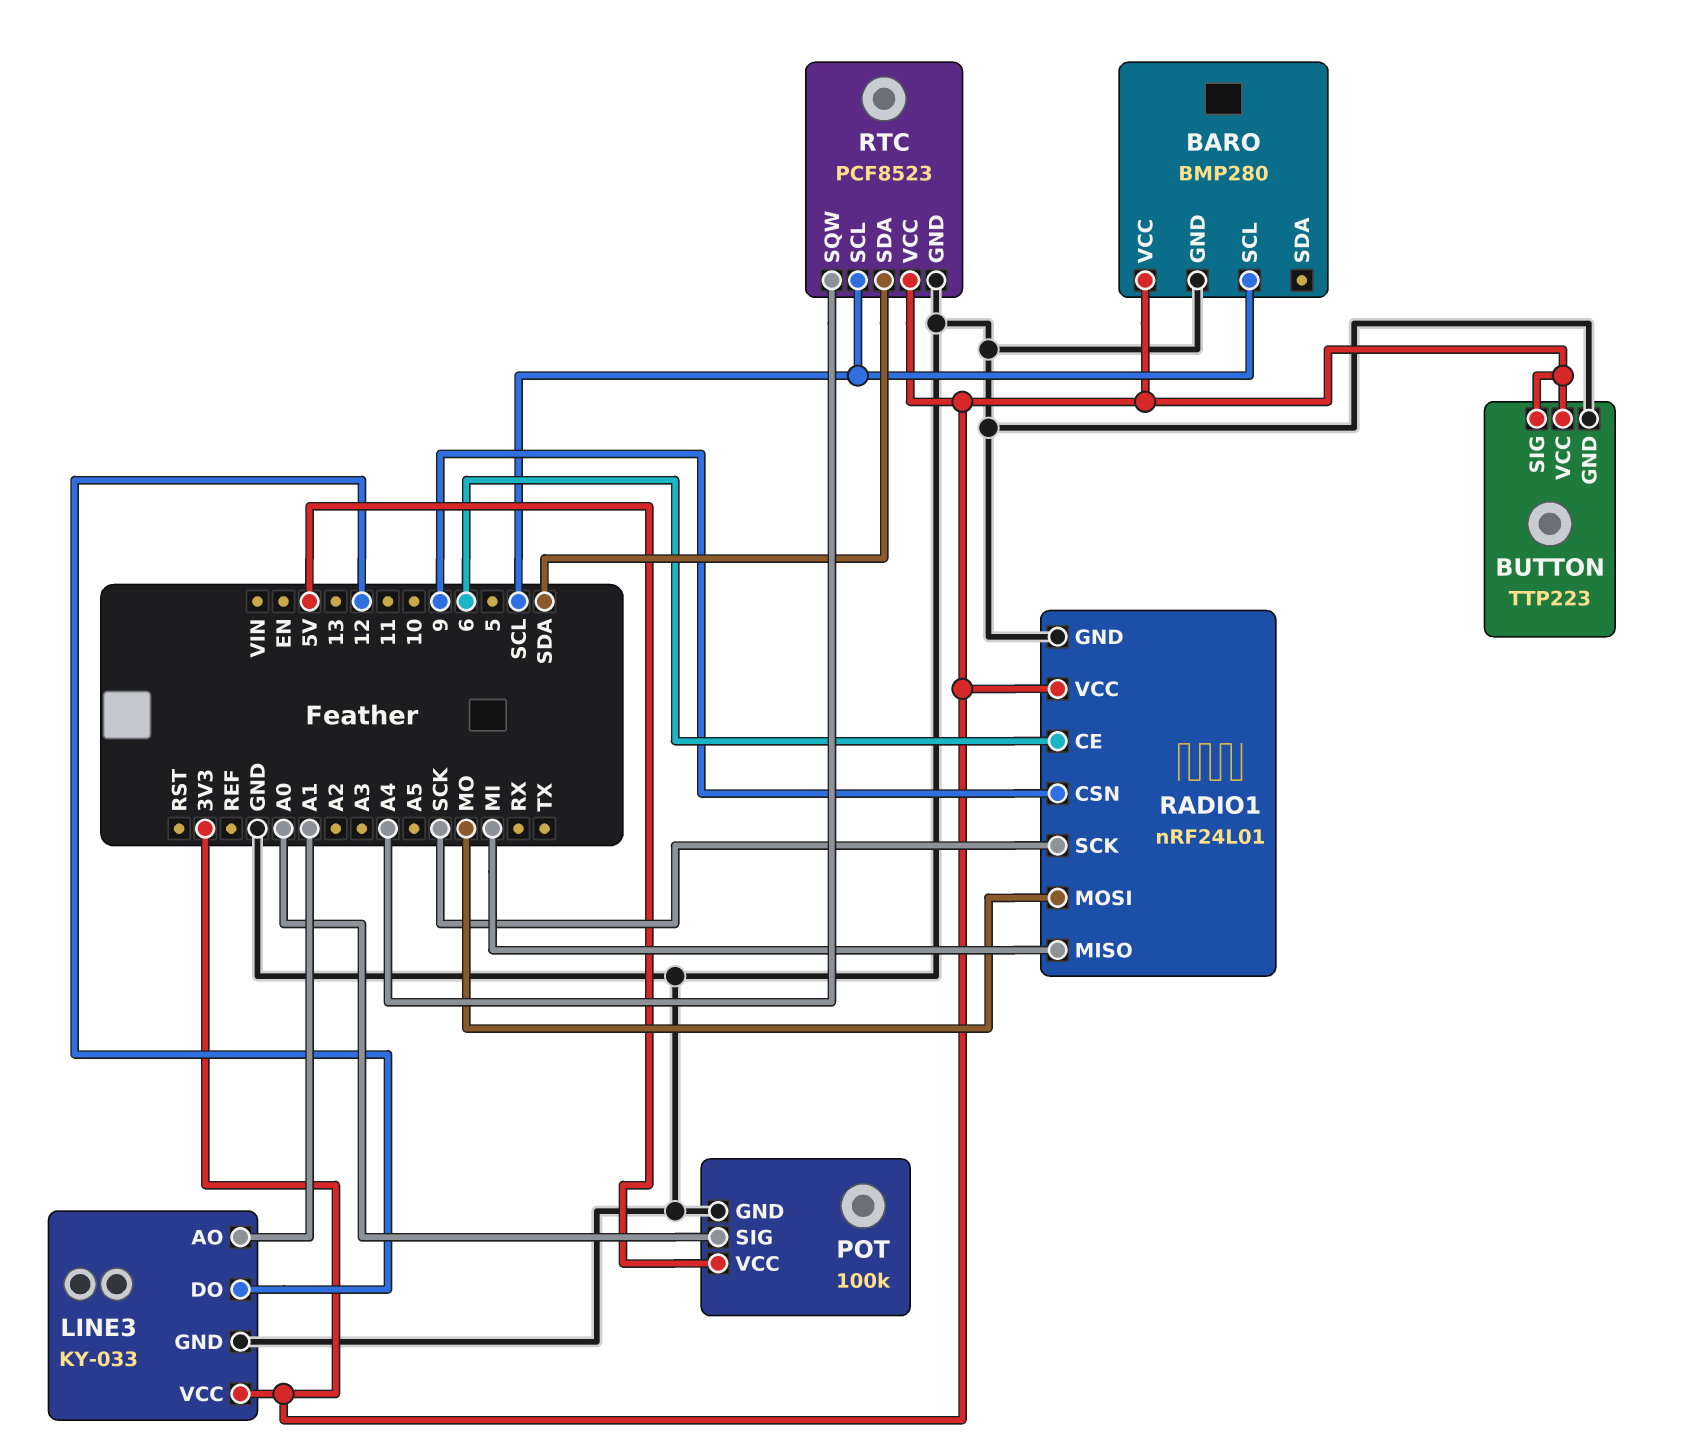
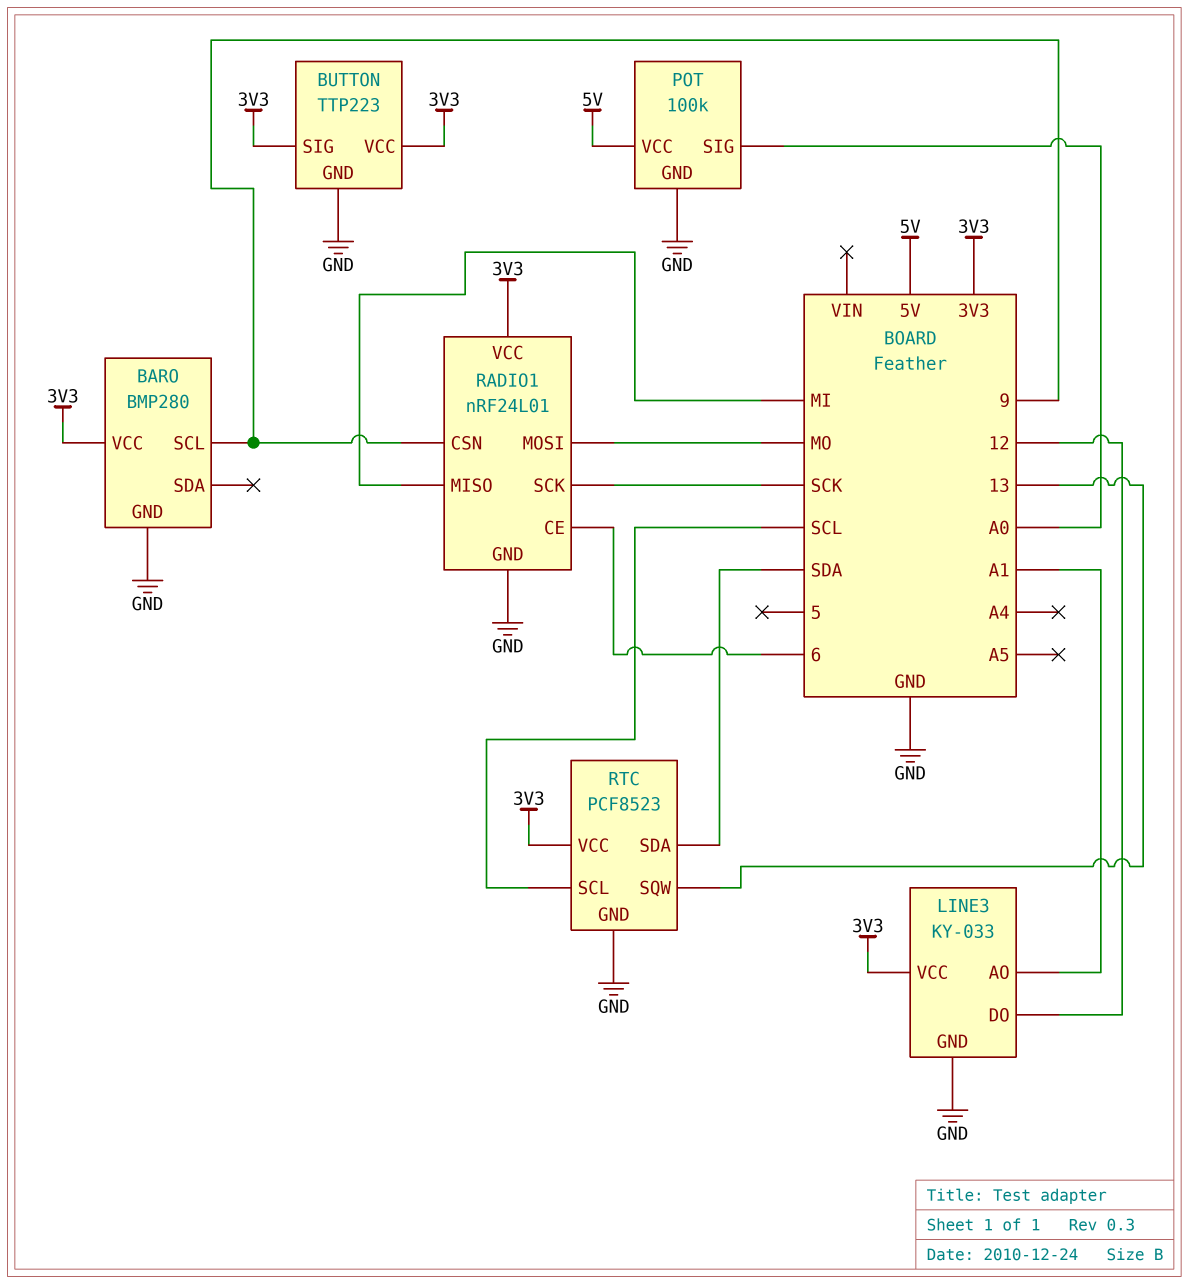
BARO pin SCL: SCL -> 9
RTC pin SQW: A4 -> 13

